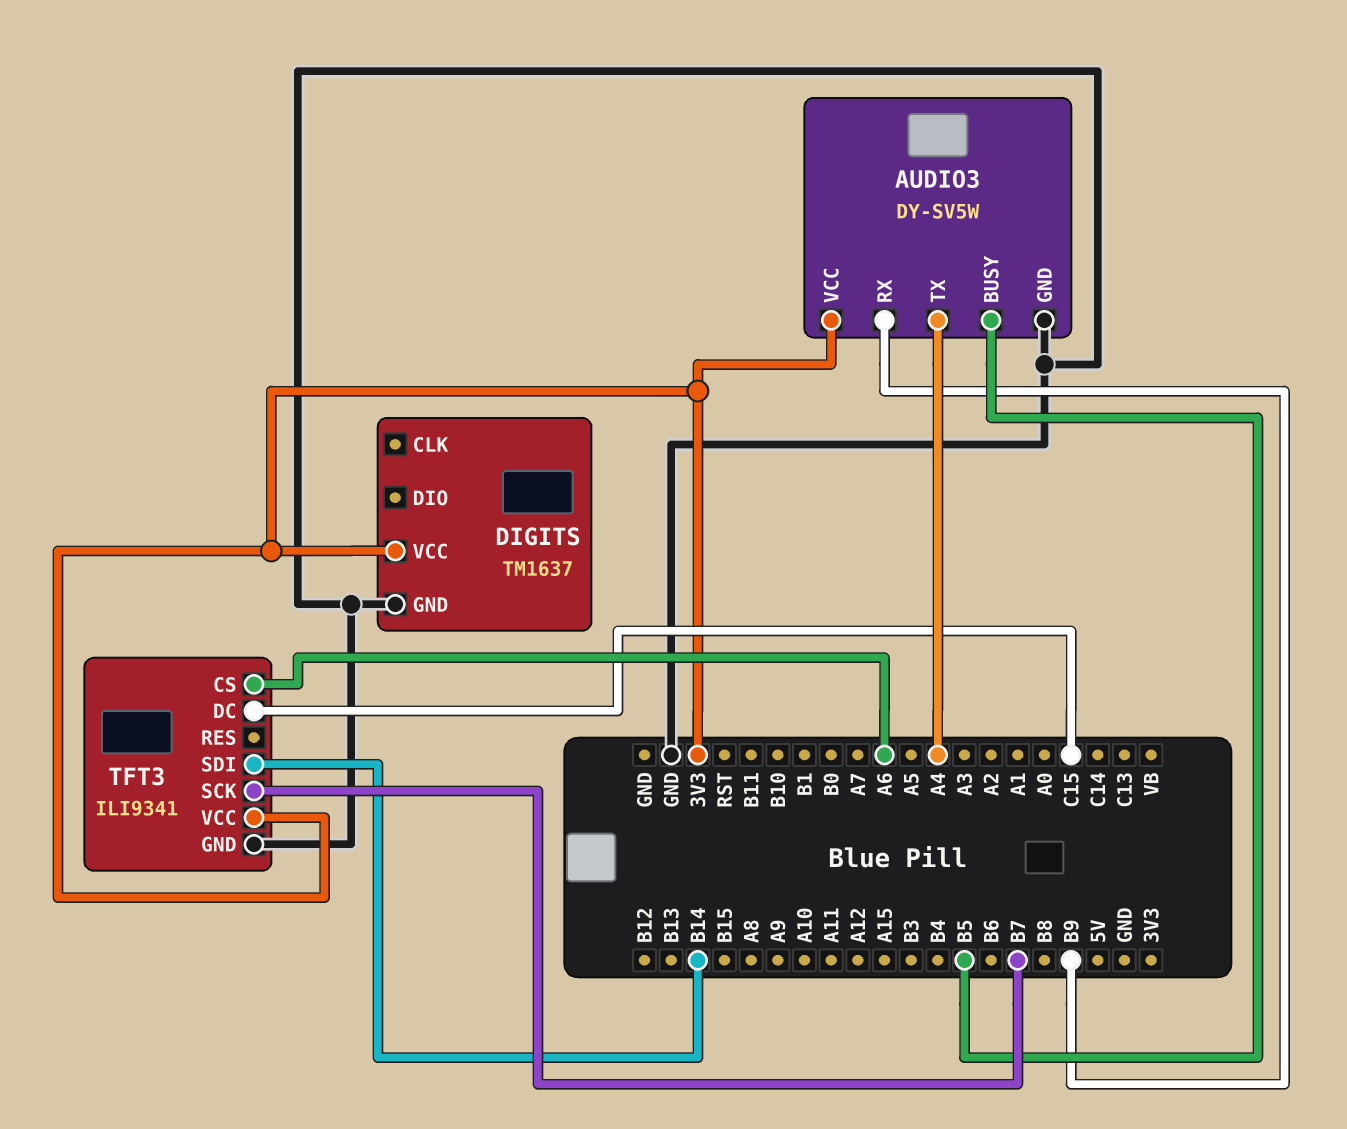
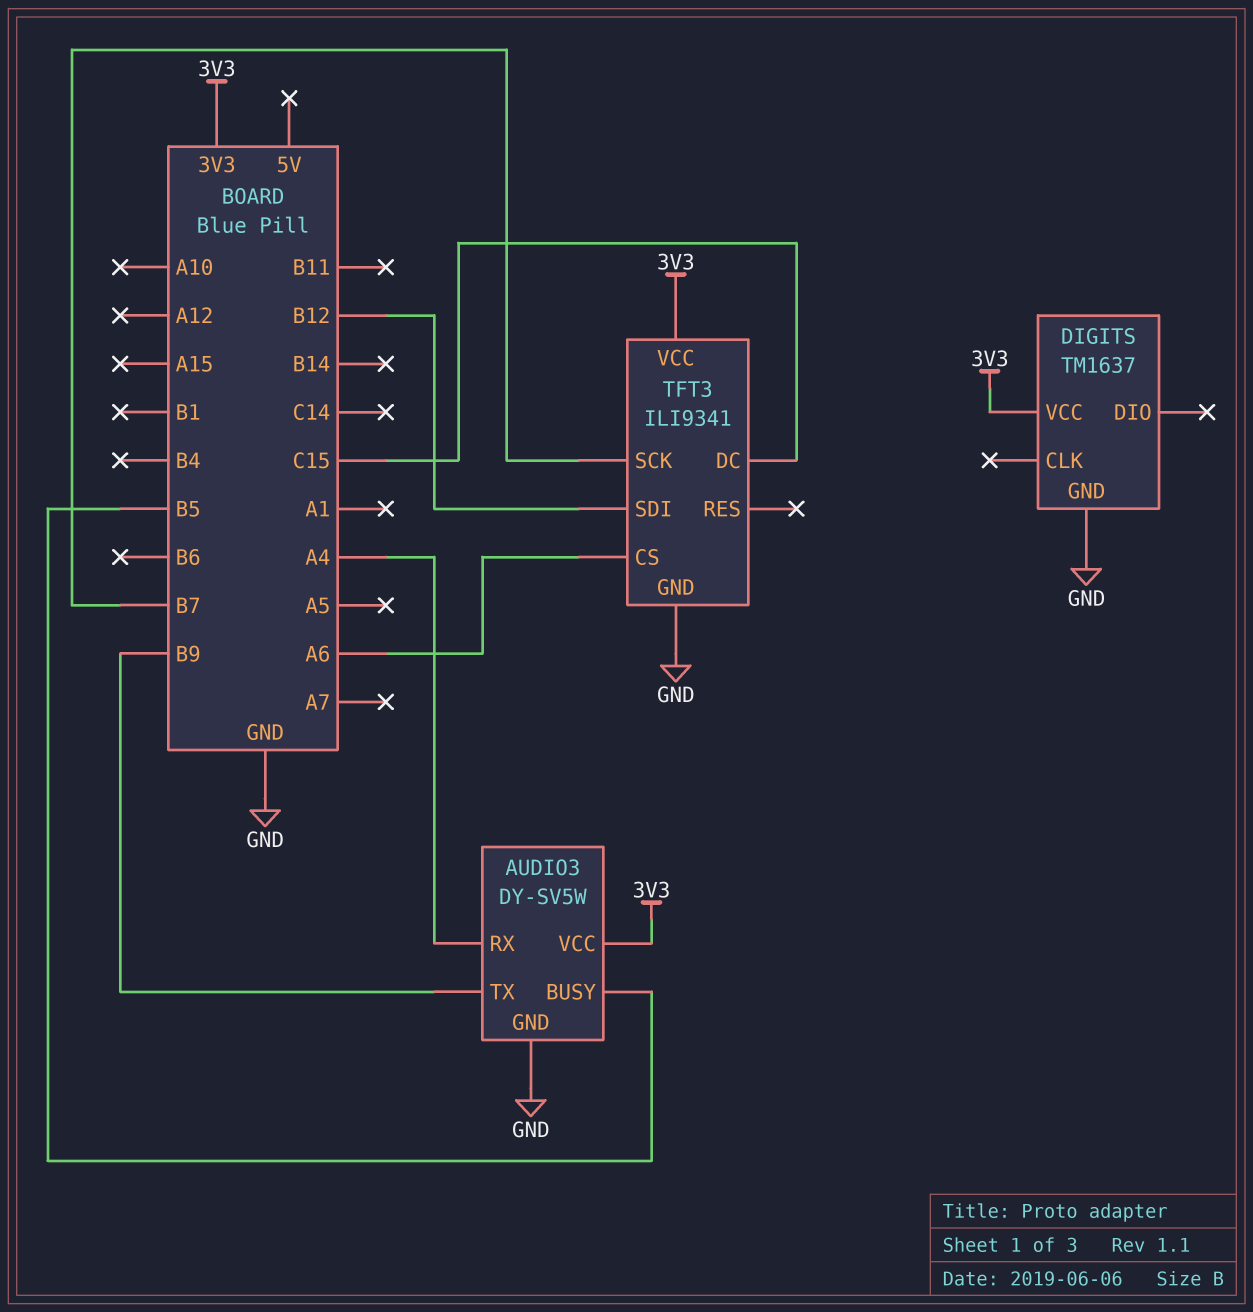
AUDIO3 pin RX: B9 -> A4
AUDIO3 pin TX: A4 -> B9
TFT3 pin SDI: B14 -> B12

